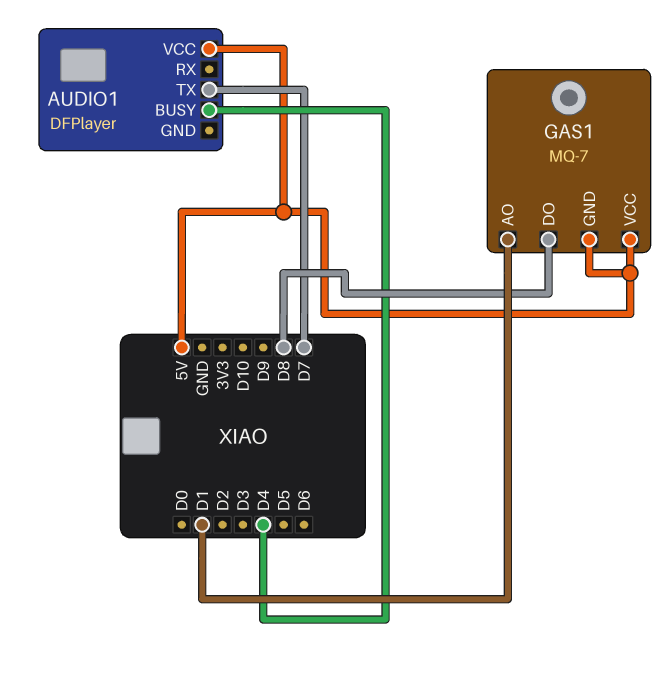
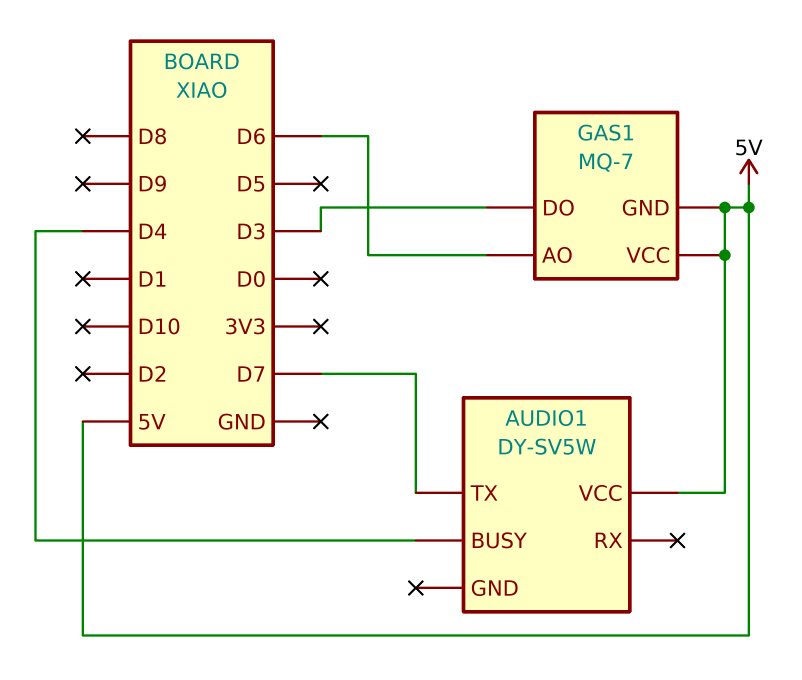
AUDIO1: DFPlayer -> DY-SV5W
GAS1 pin AO: D1 -> D6
GAS1 pin DO: D8 -> D3

